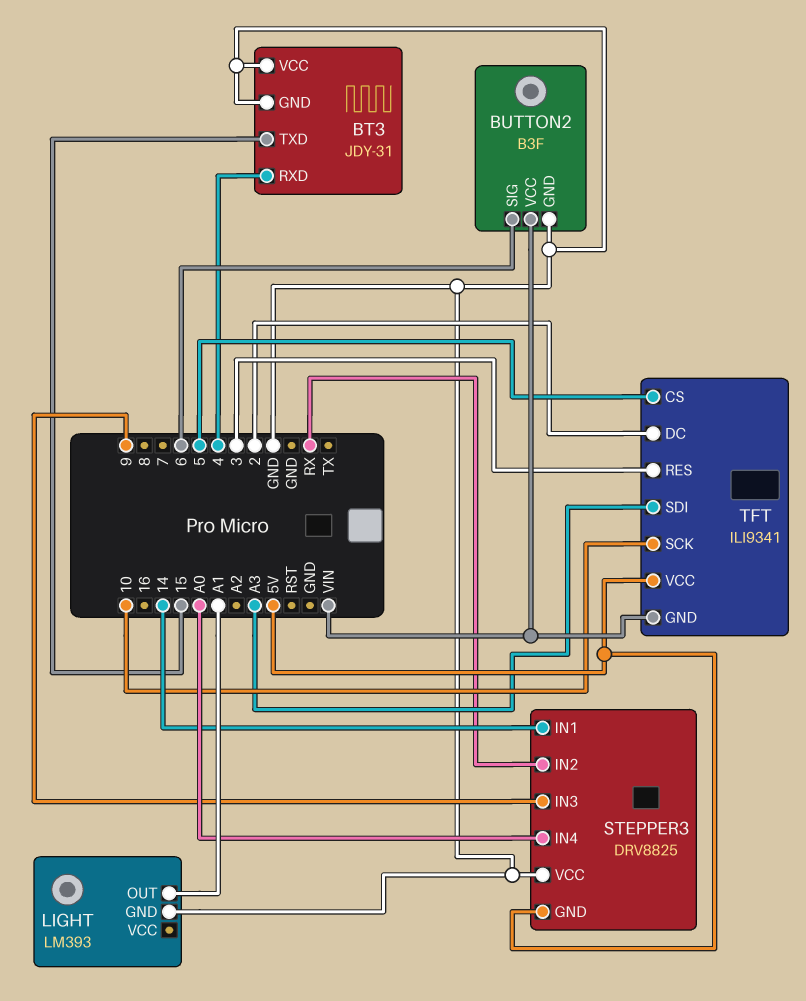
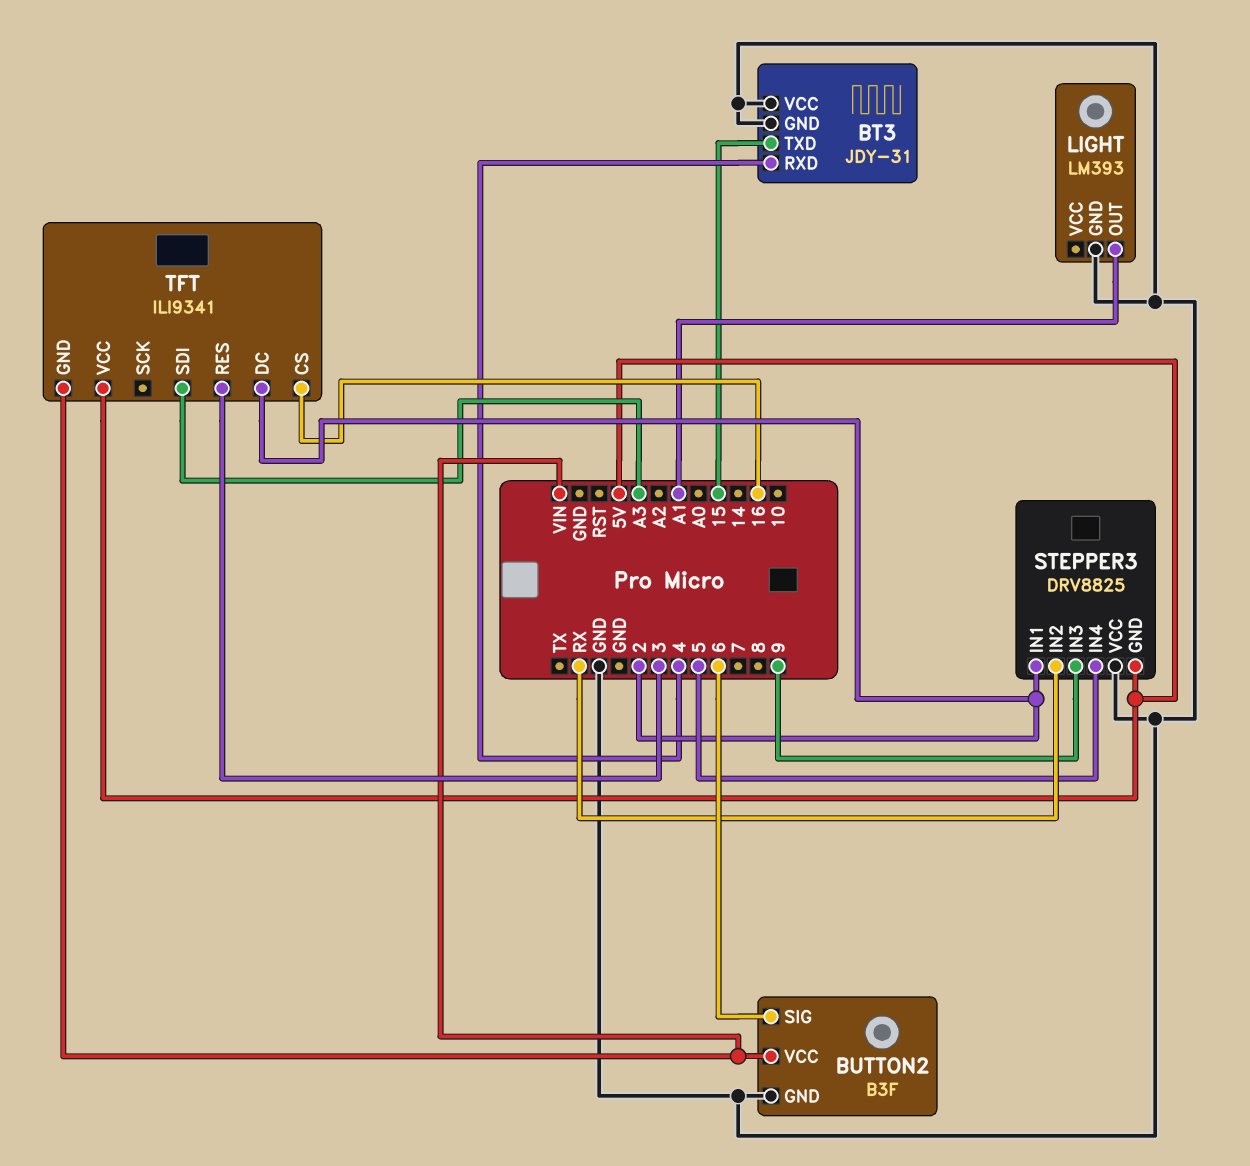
STEPPER3 pin IN1: 14 -> 2
STEPPER3 pin IN4: A0 -> 5
TFT pin CS: 5 -> 16
TFT pin SCK: 10 -> none

